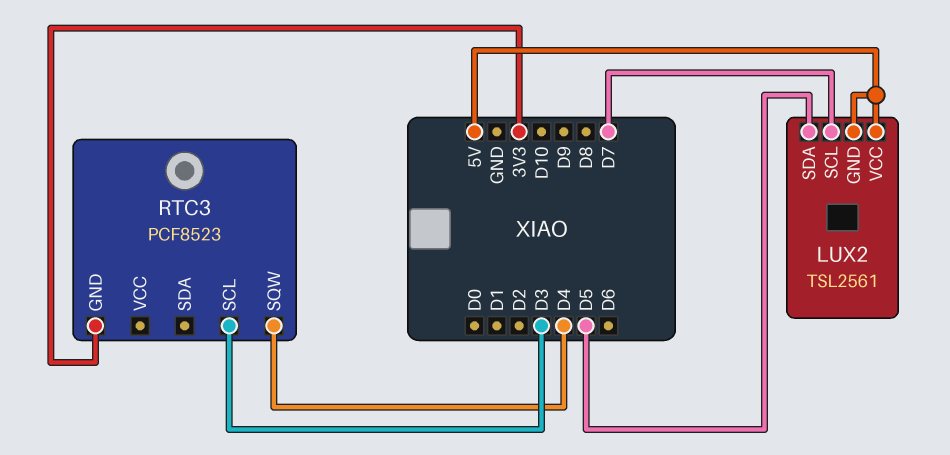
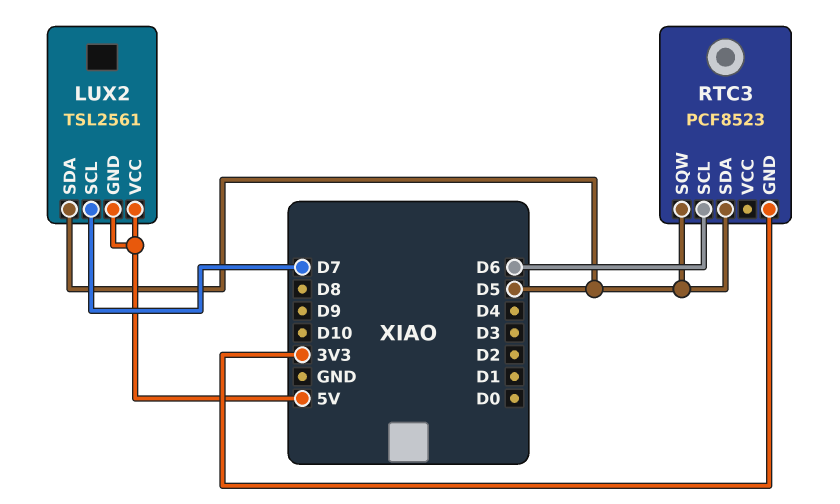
RTC3 pin SCL: D3 -> D6
RTC3 pin SDA: none -> D5
RTC3 pin SQW: D4 -> D5

